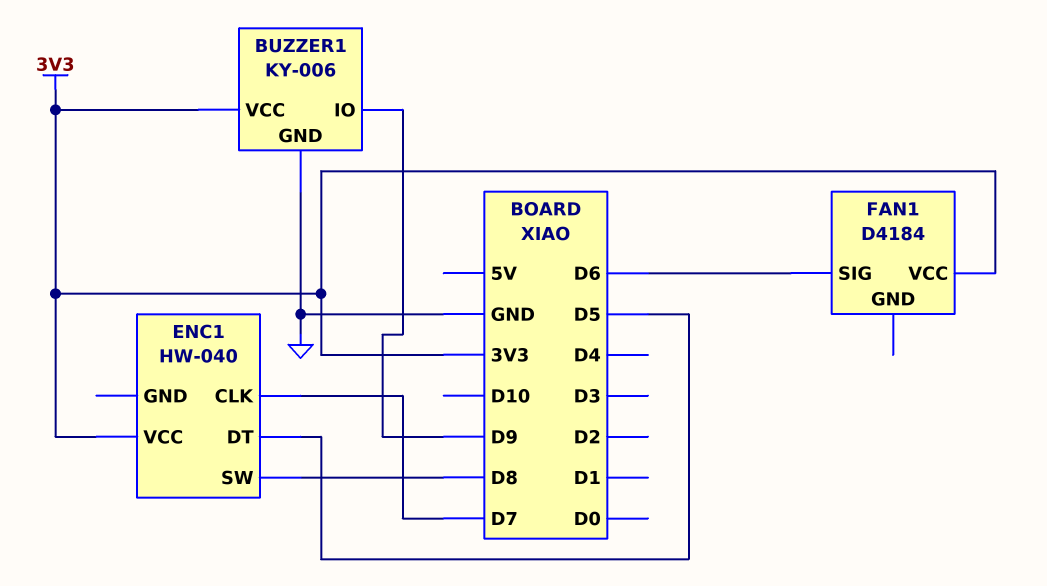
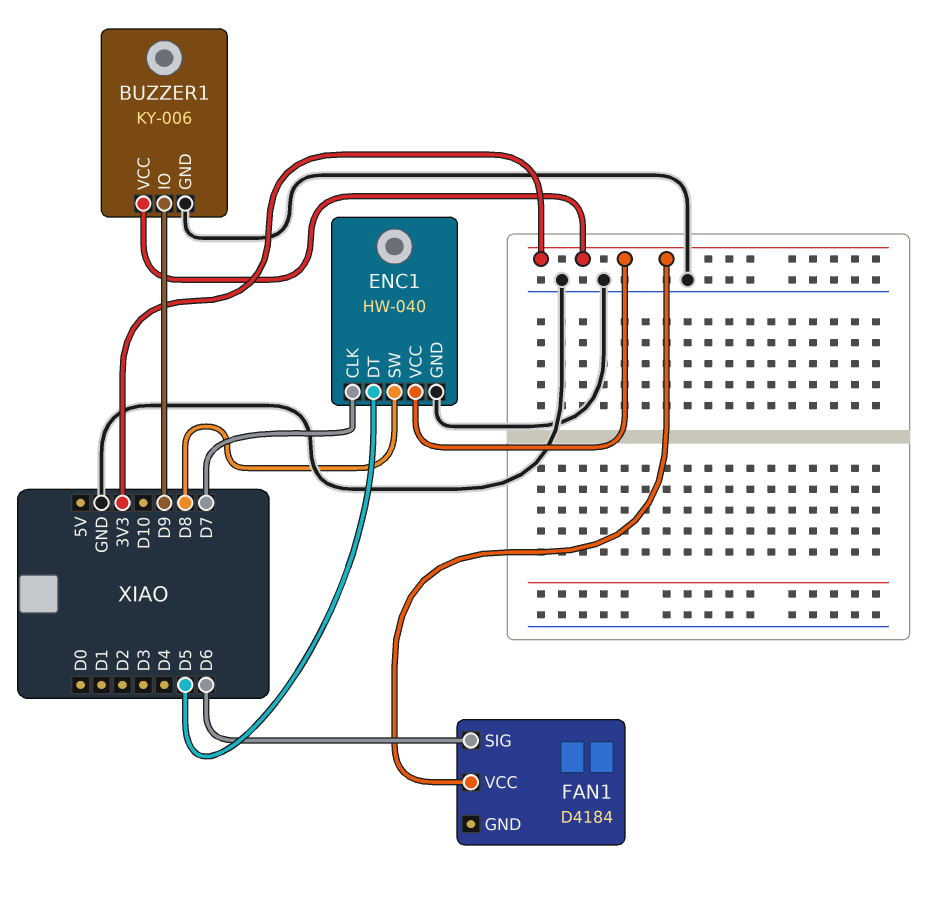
ENC1 pin GND: none -> GND

